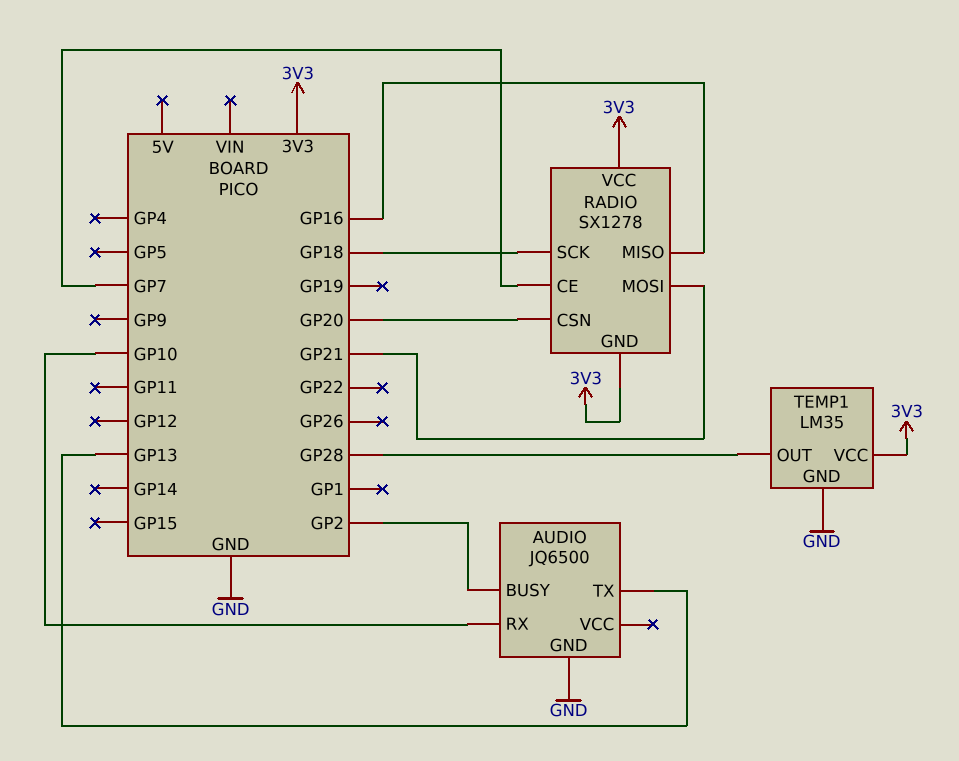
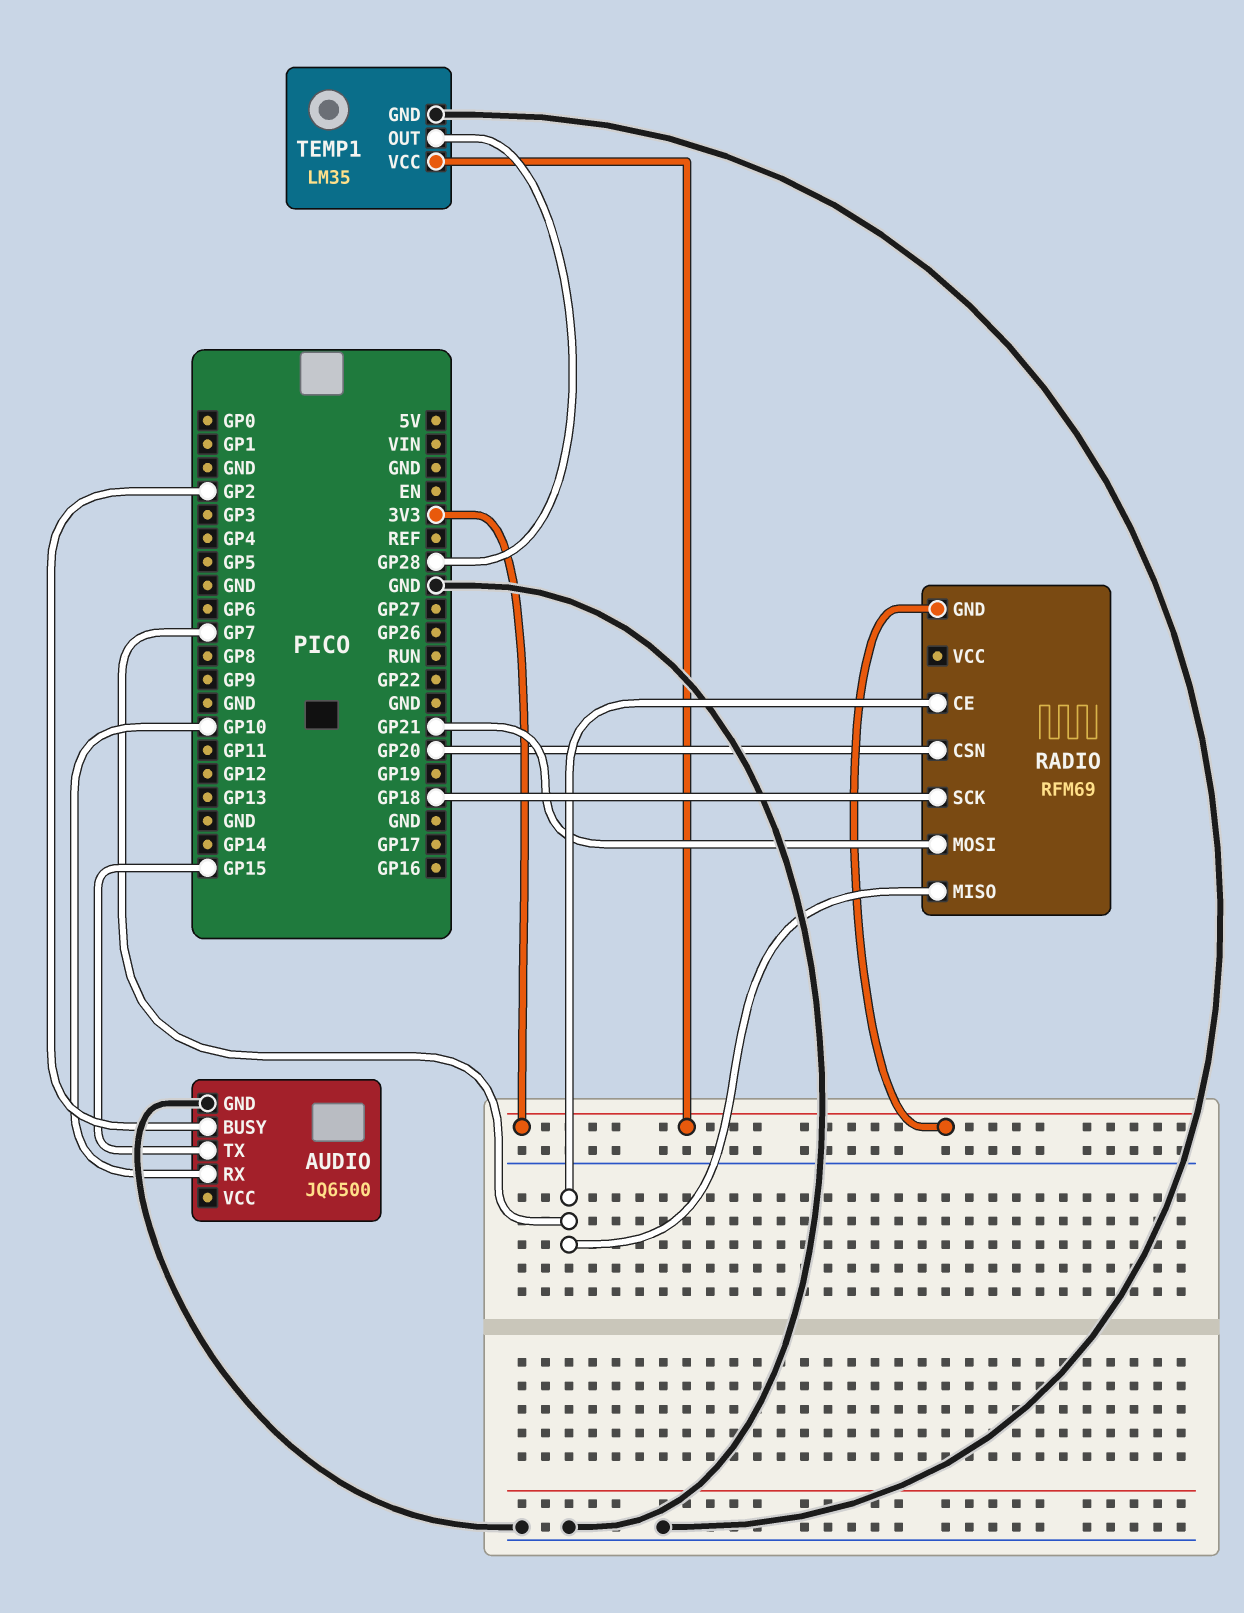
AUDIO pin TX: GP13 -> GP15
RADIO: SX1278 -> RFM69
RADIO pin MISO: GP16 -> GP7
RADIO pin VCC: 3V3 -> none

